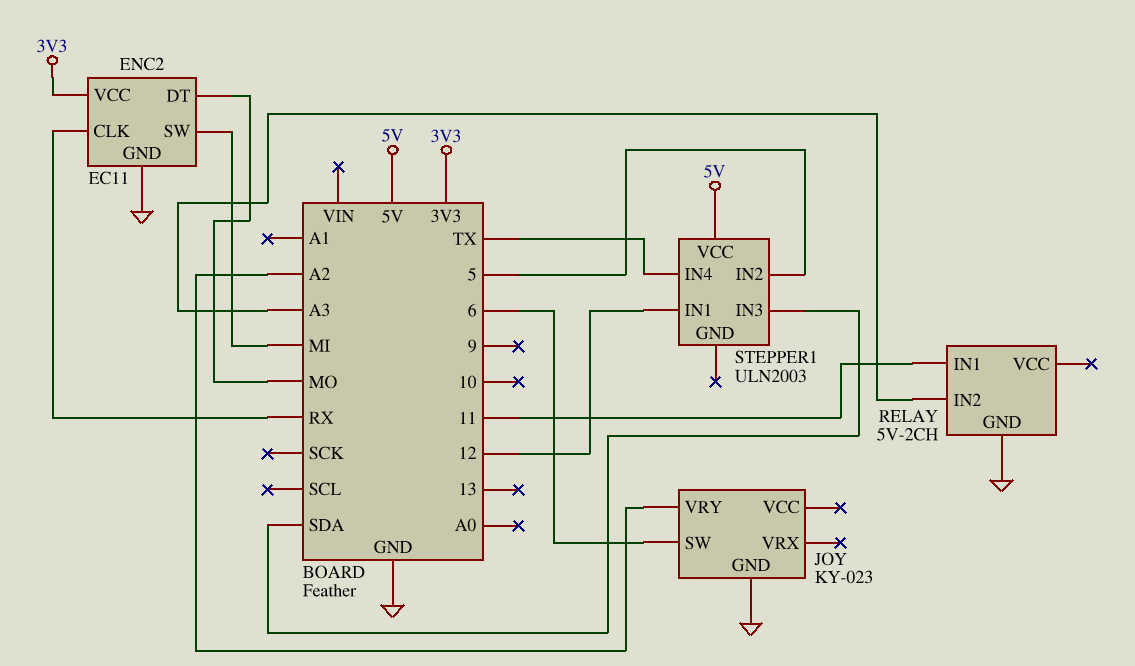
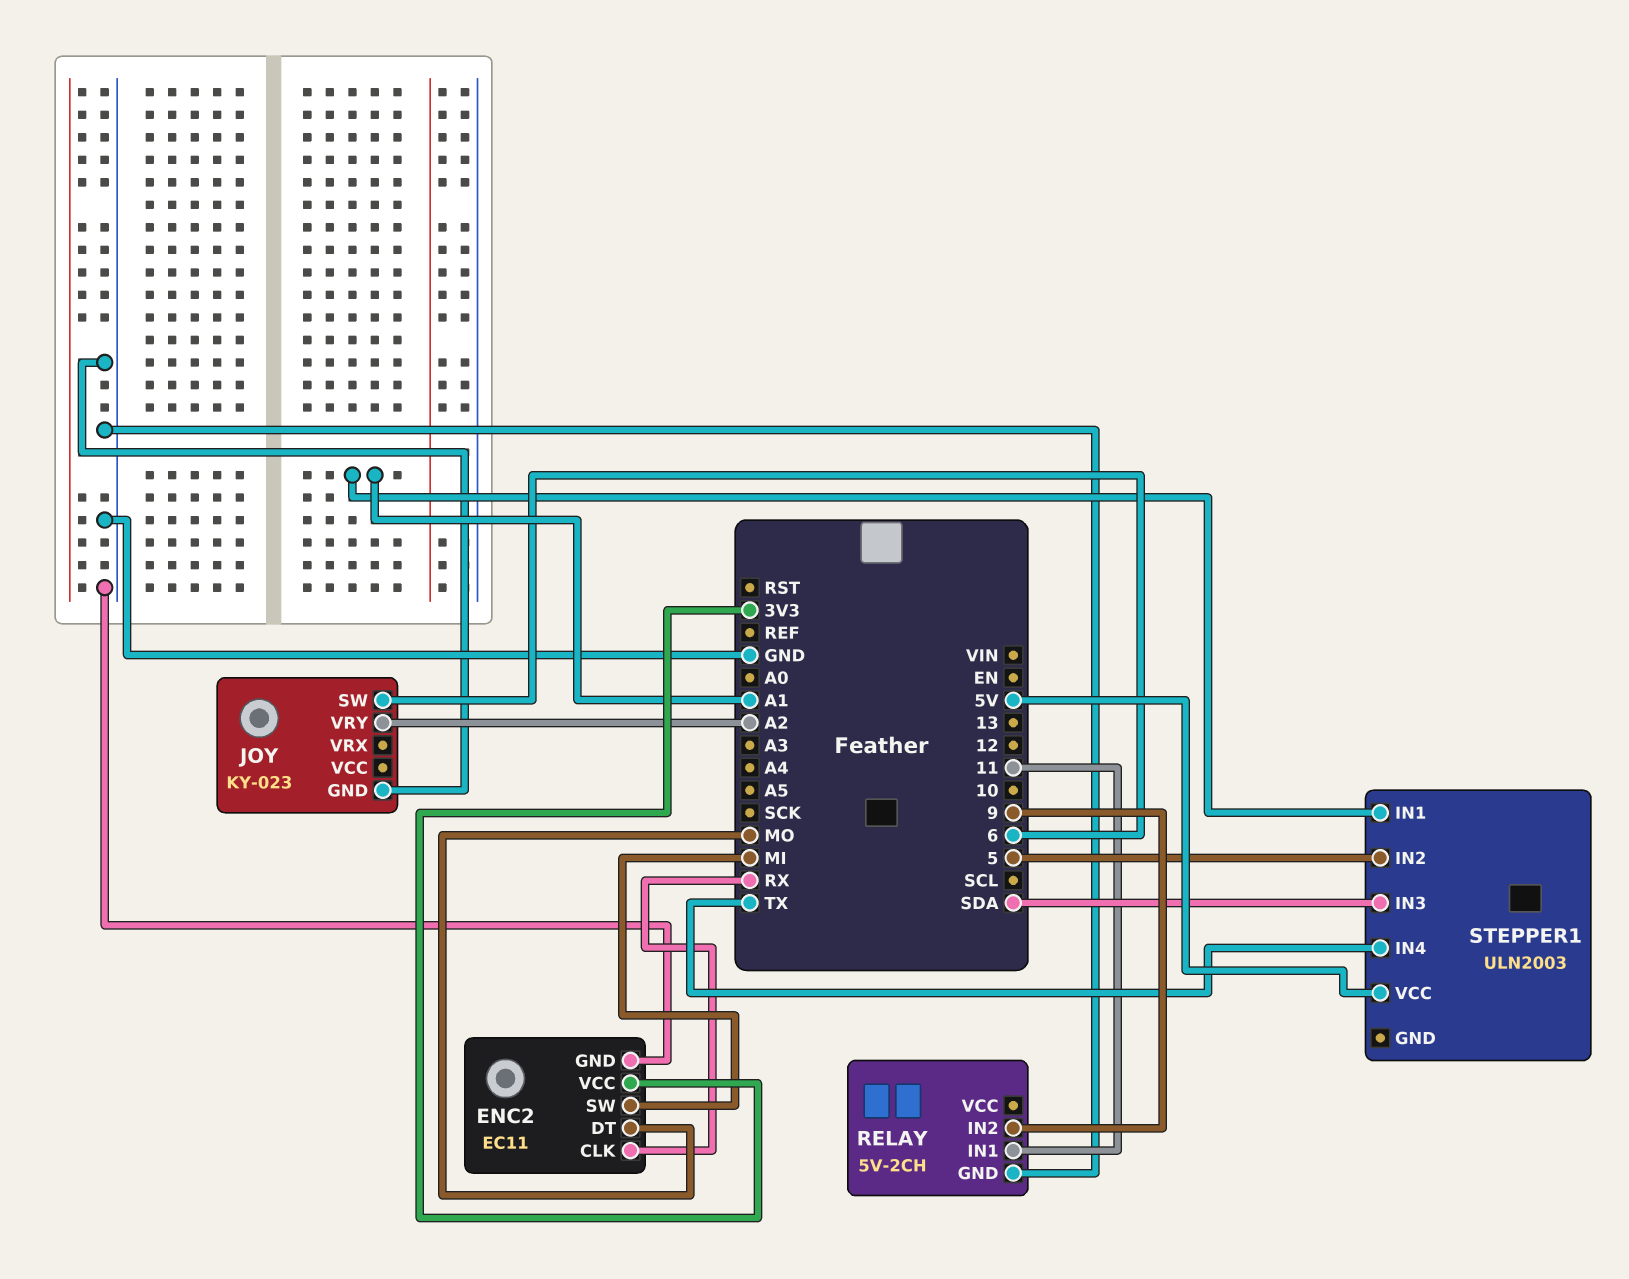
RELAY pin IN2: A3 -> 9
STEPPER1 pin IN1: 12 -> A1

